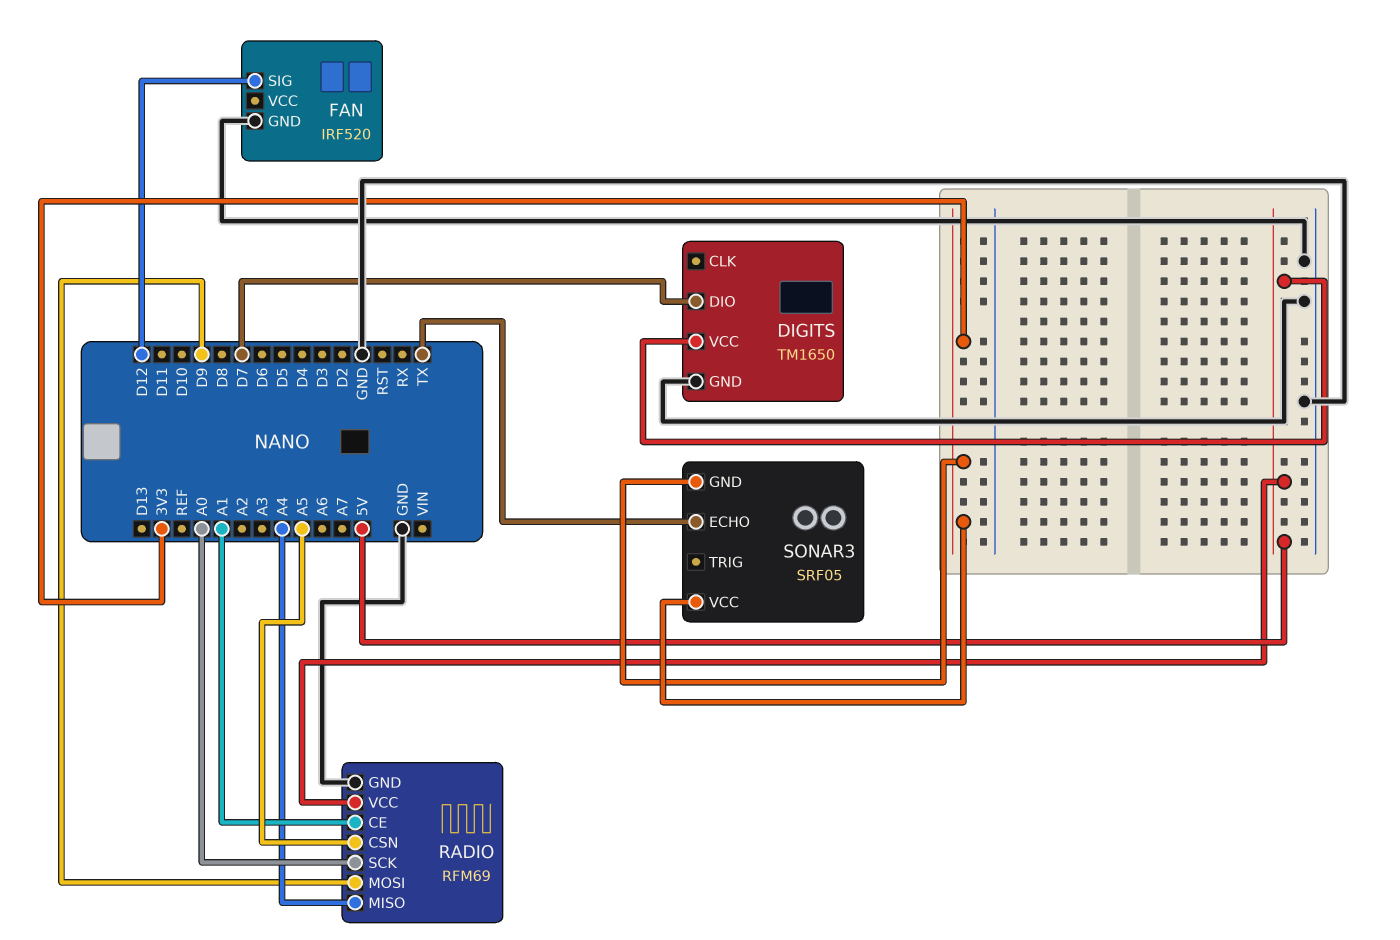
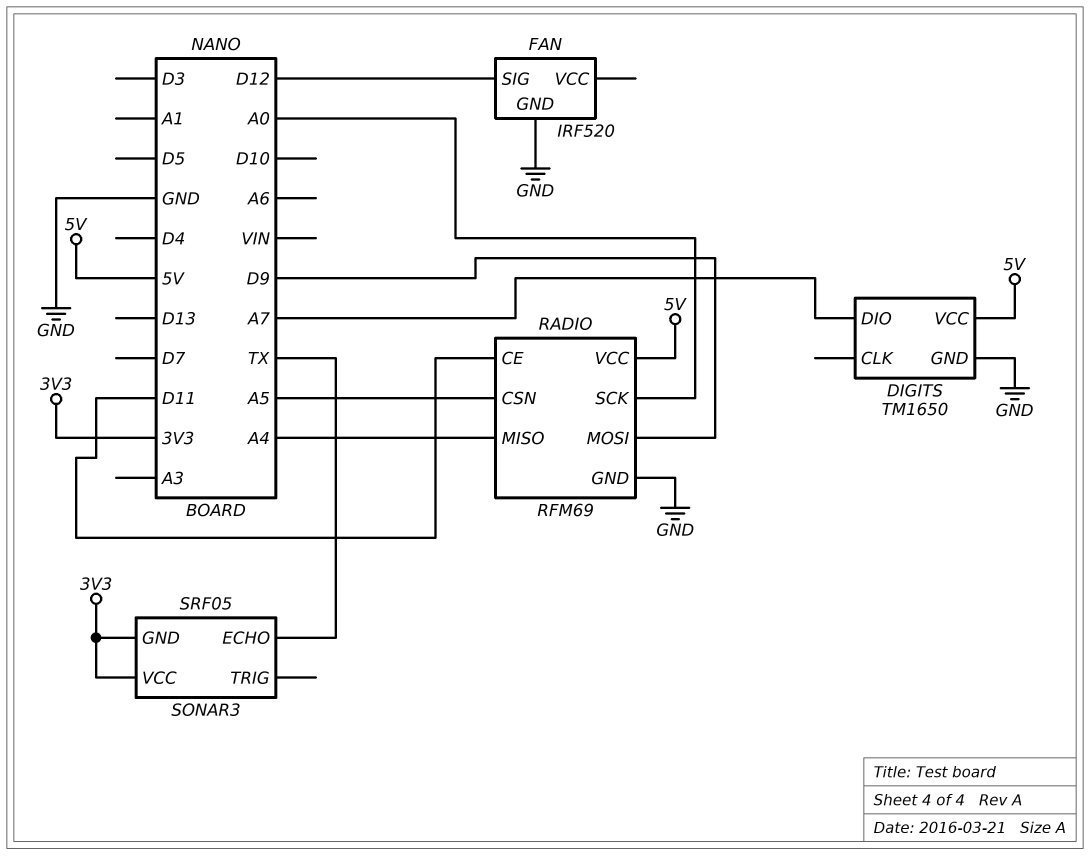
DIGITS pin DIO: D7 -> A7
RADIO pin CE: A1 -> D11

